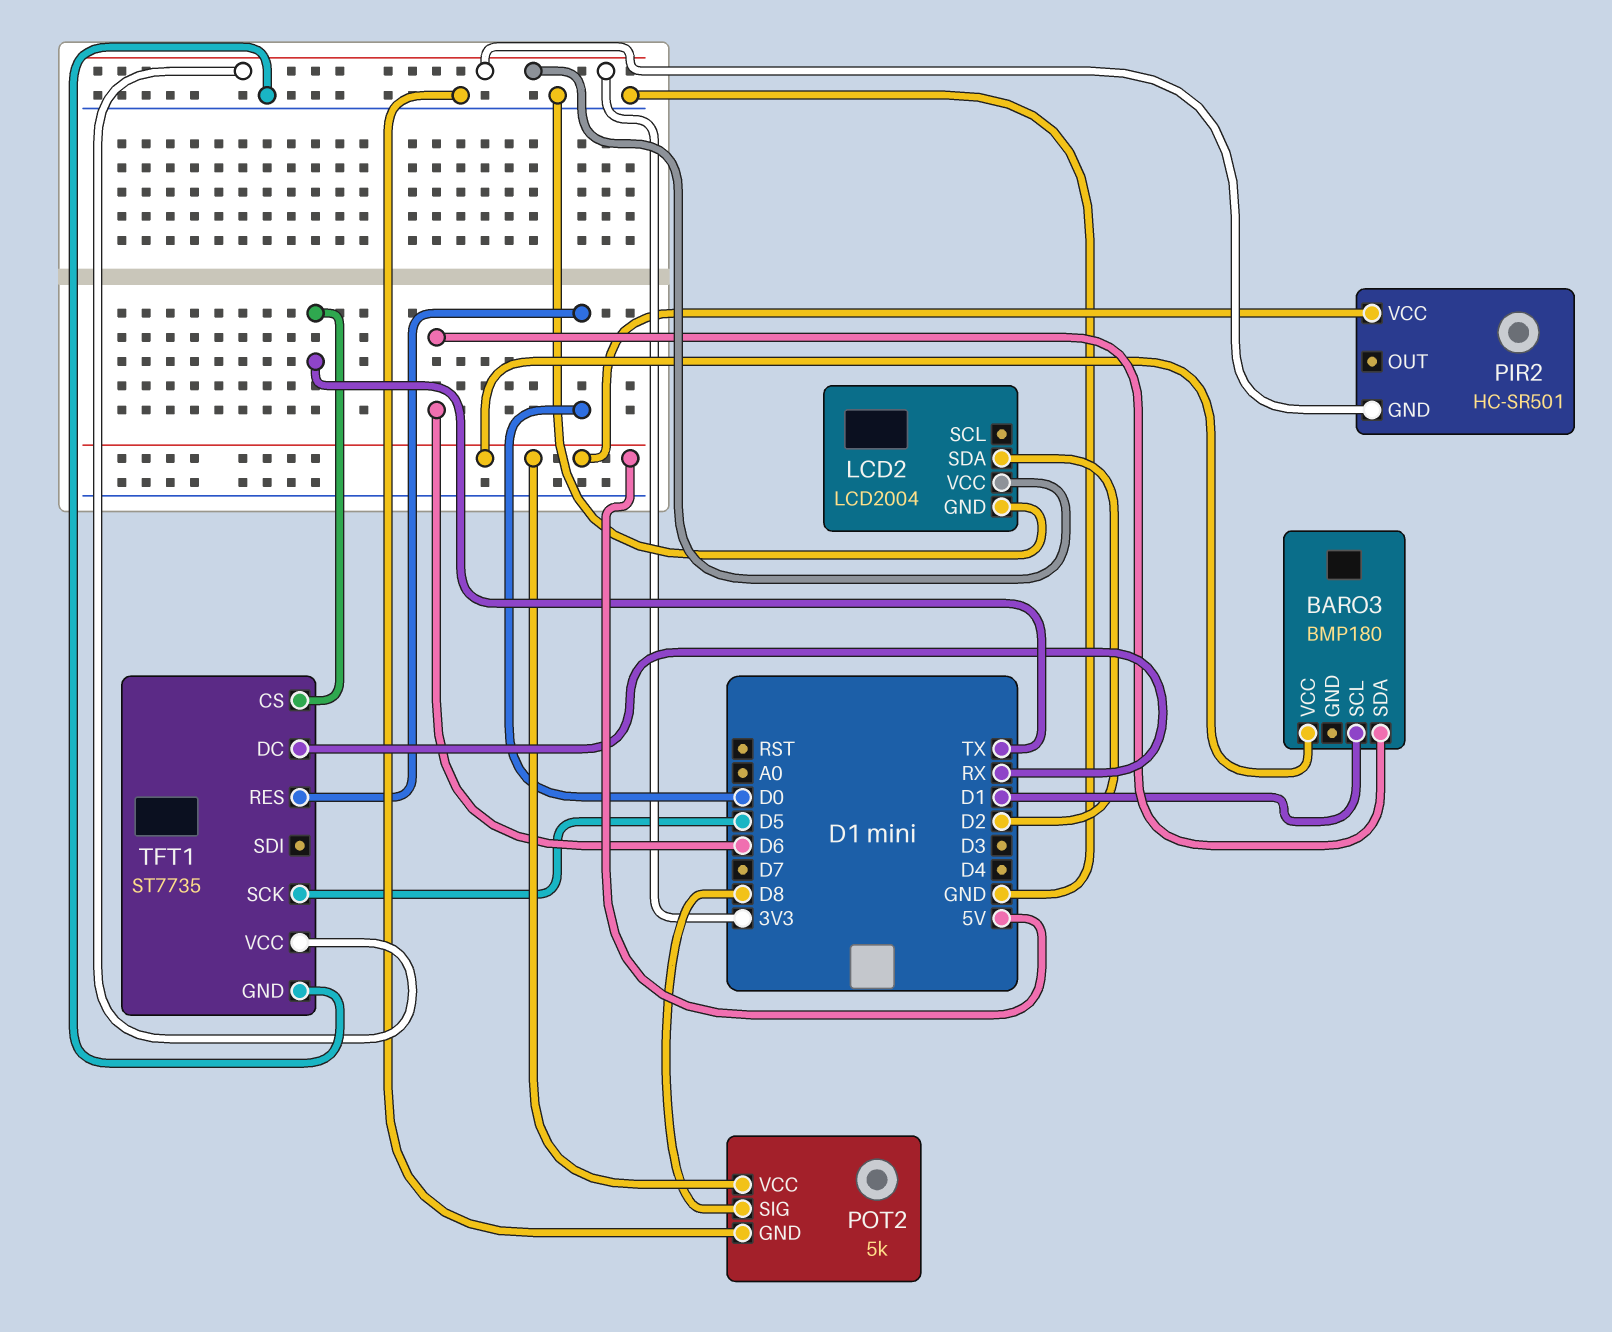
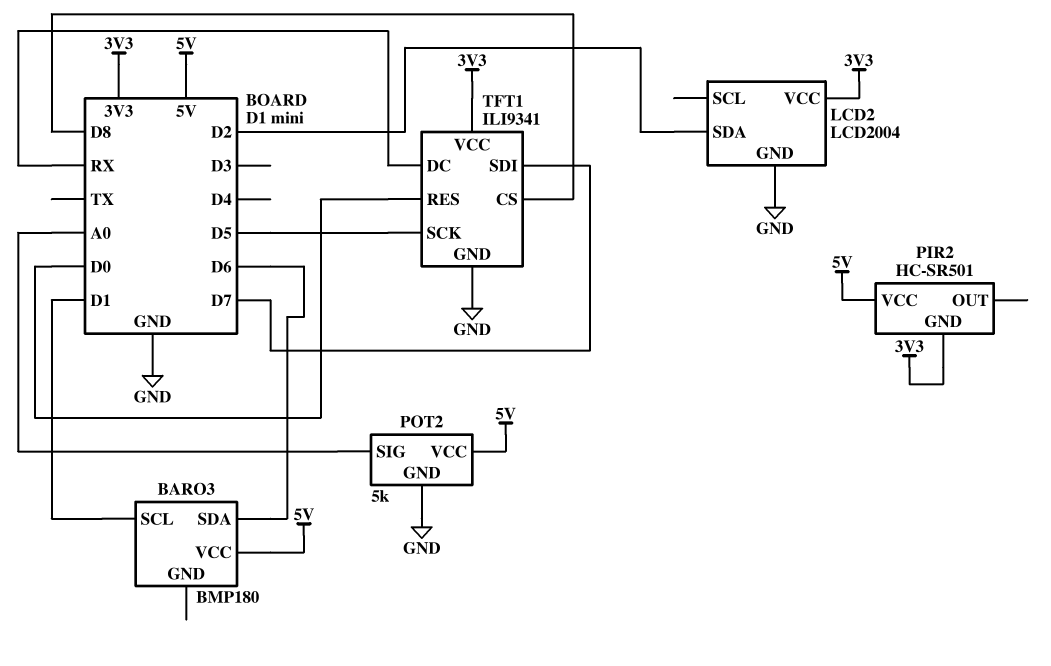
POT2 pin SIG: D8 -> A0
TFT1: ST7735 -> ILI9341
TFT1 pin CS: TX -> D8
TFT1 pin SDI: none -> D7

